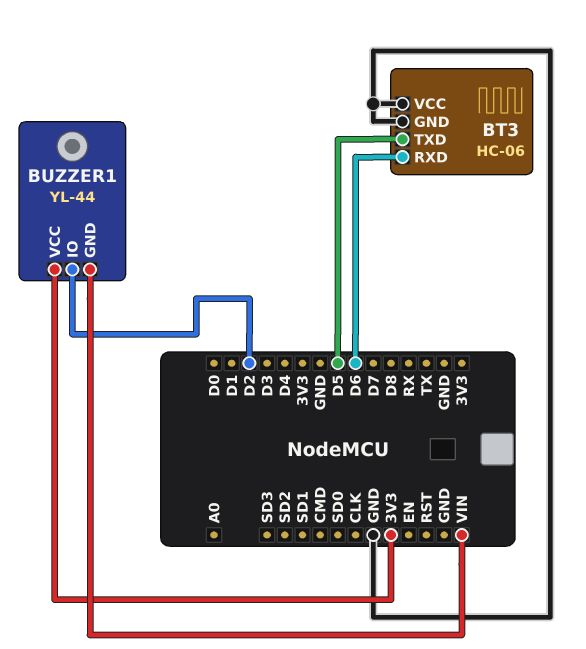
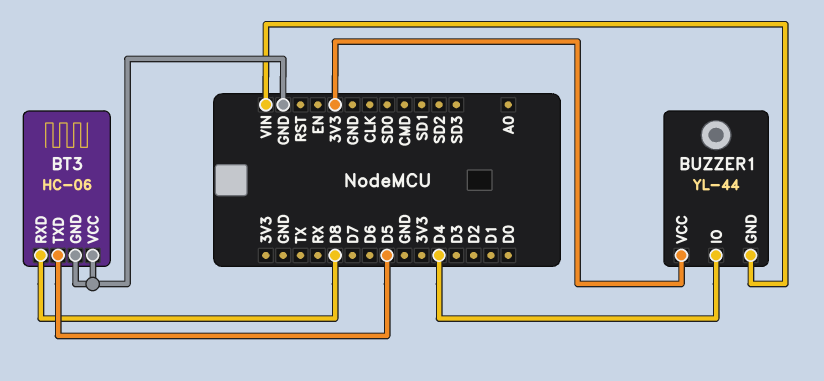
BT3 pin RXD: D6 -> D8
BUZZER1 pin IO: D2 -> D4

